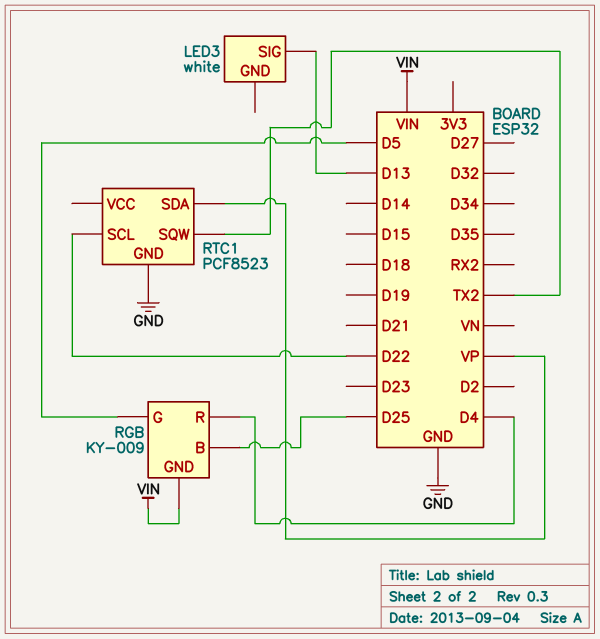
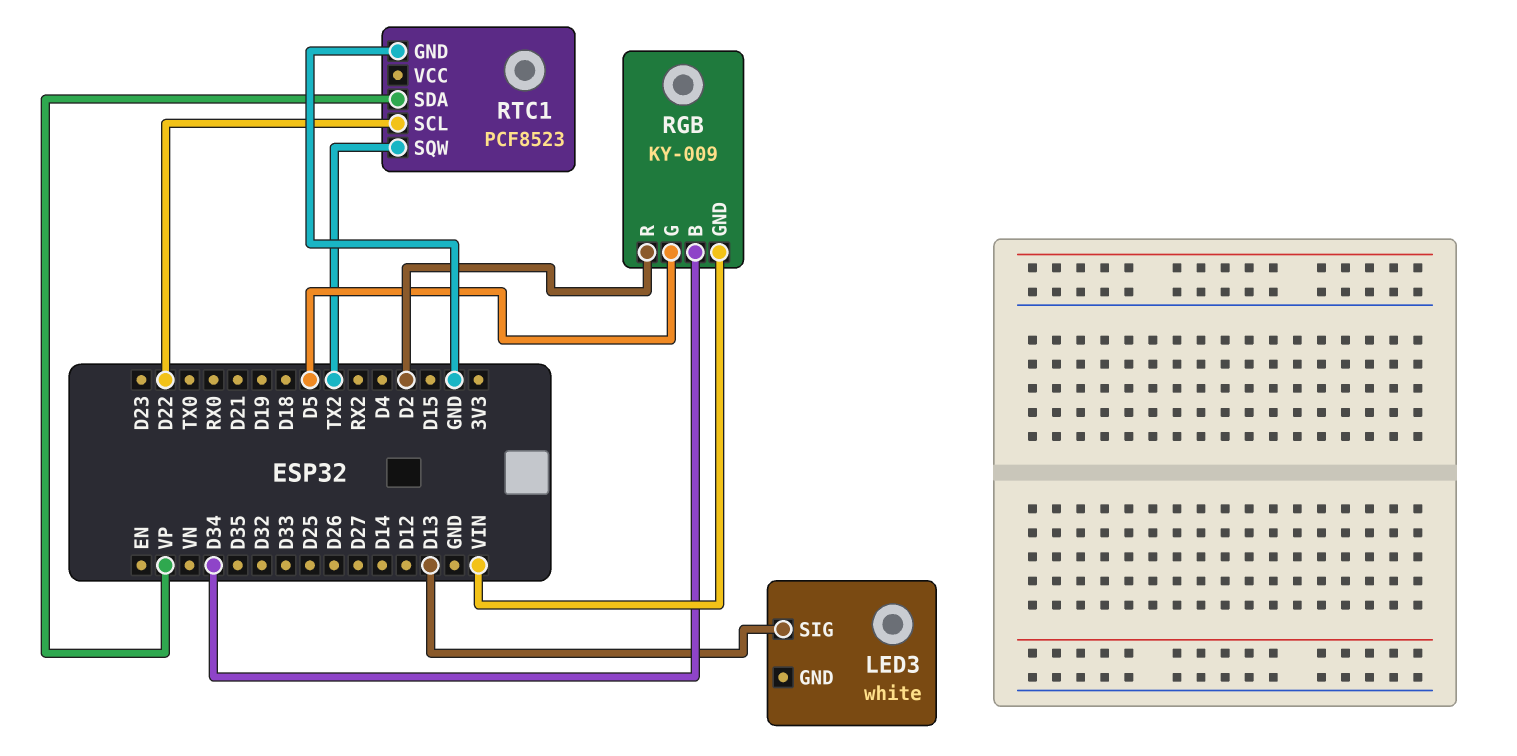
RGB pin B: D25 -> D34
RGB pin R: D4 -> D2

